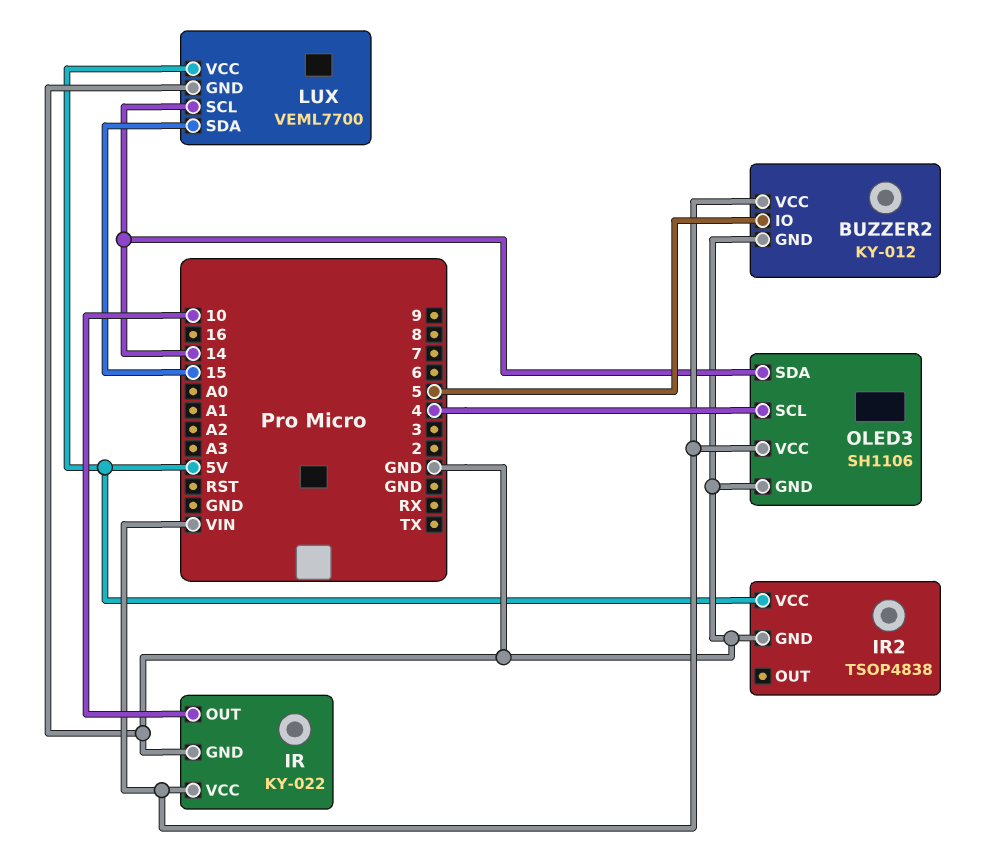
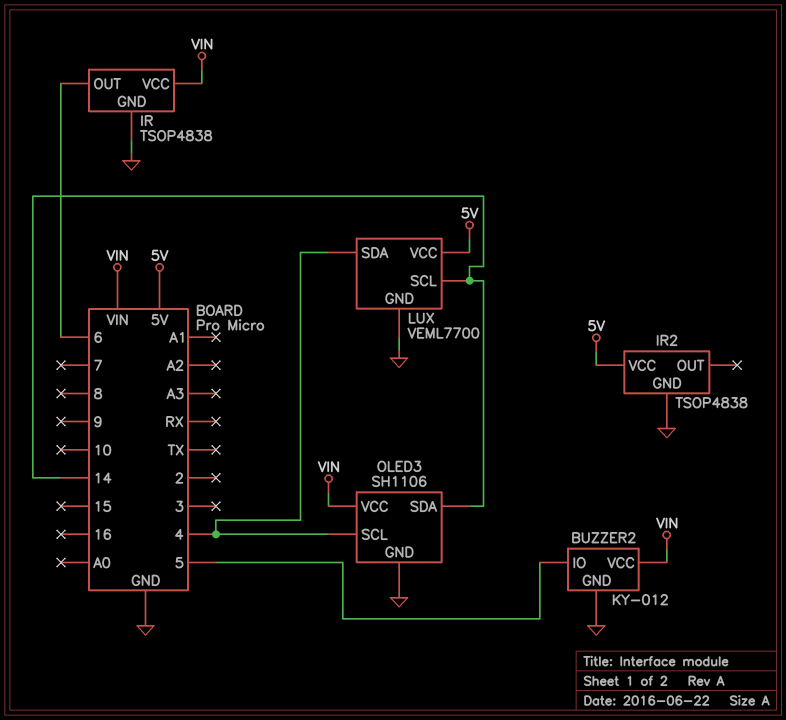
IR: KY-022 -> TSOP4838
IR pin OUT: 10 -> 6
LUX pin SDA: 15 -> 4

